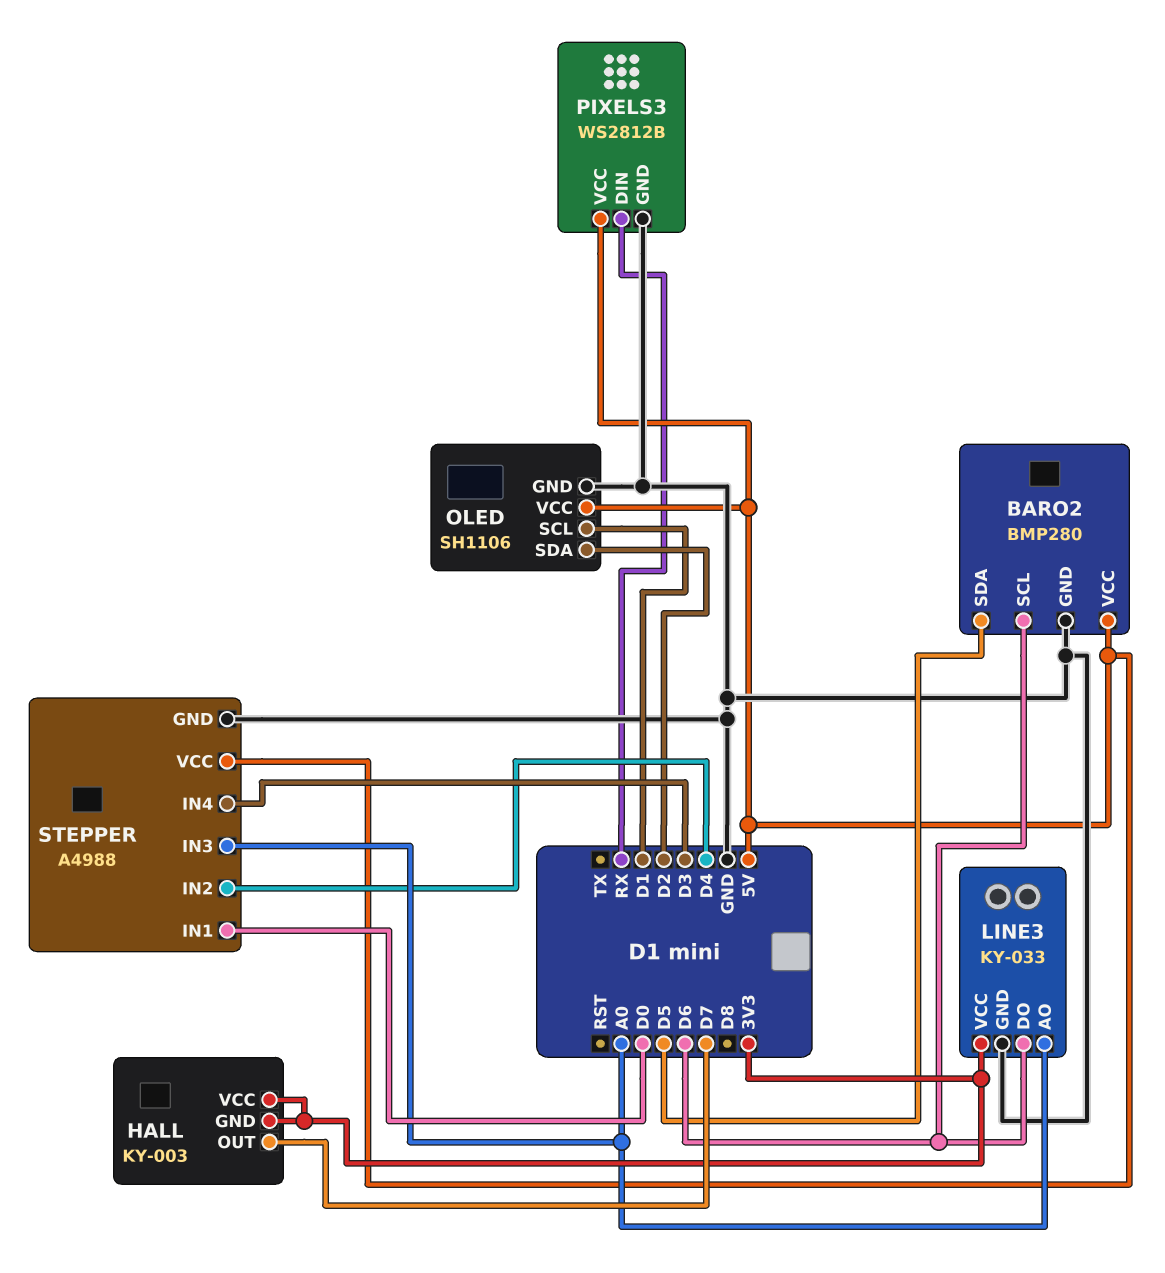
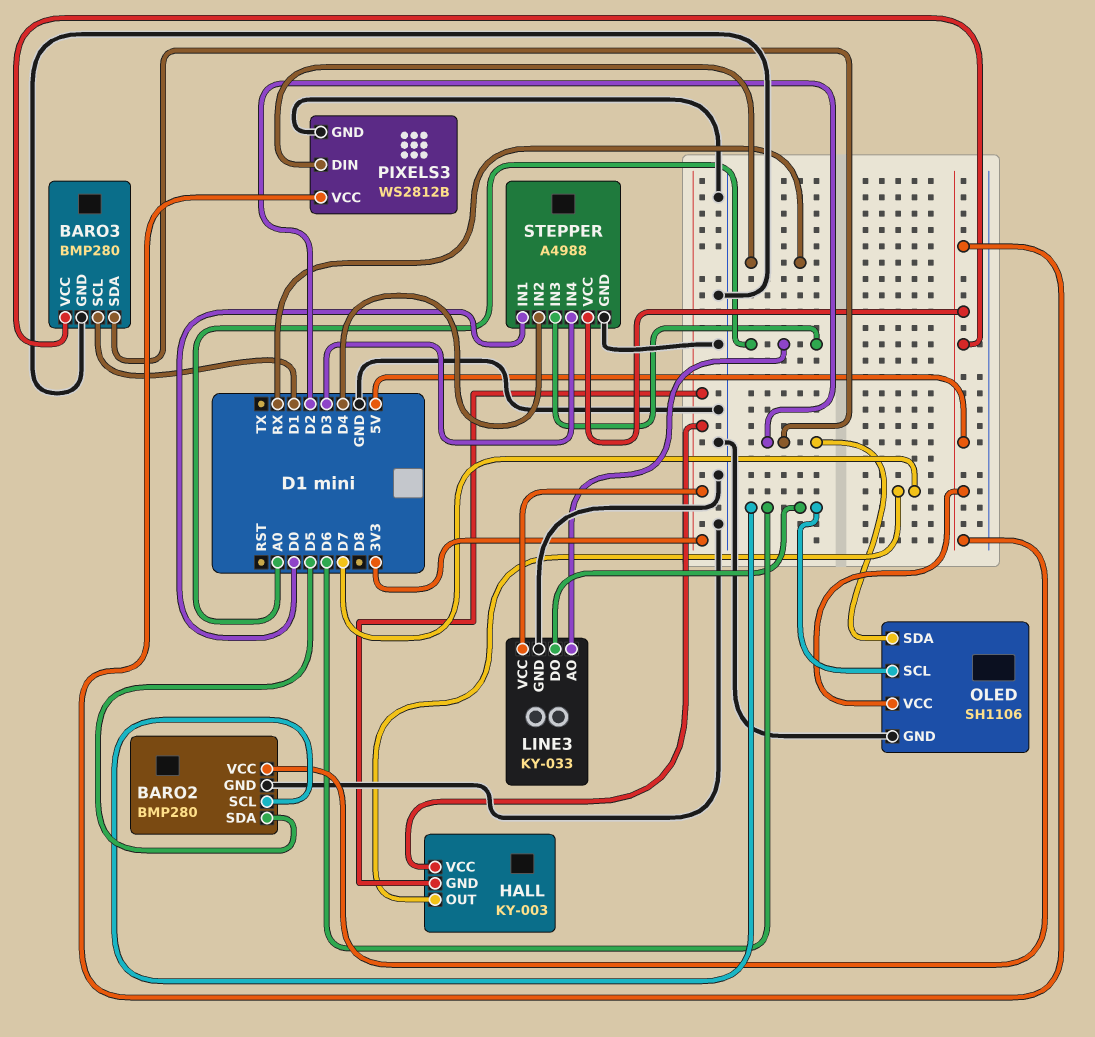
BARO3: none -> BMP280
BARO3 pin GND: none -> GND
BARO3 pin SCL: none -> D1
BARO3 pin SDA: none -> D2
BARO3 pin VCC: none -> 5V
OLED pin SCL: D1 -> D6

